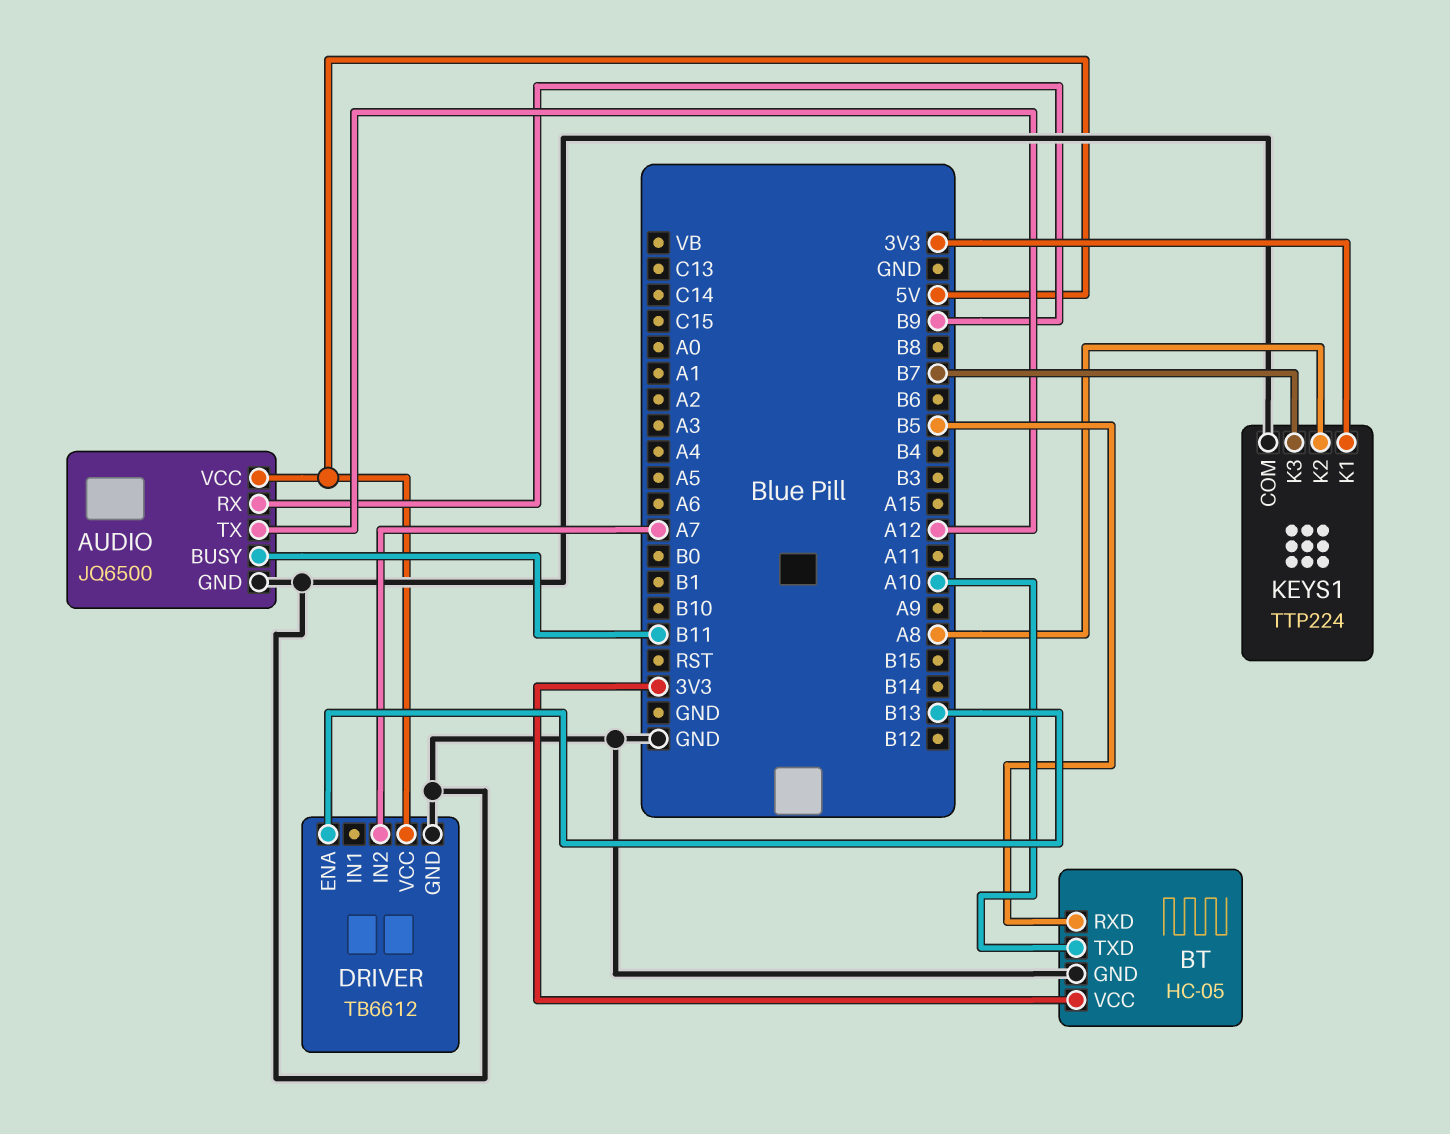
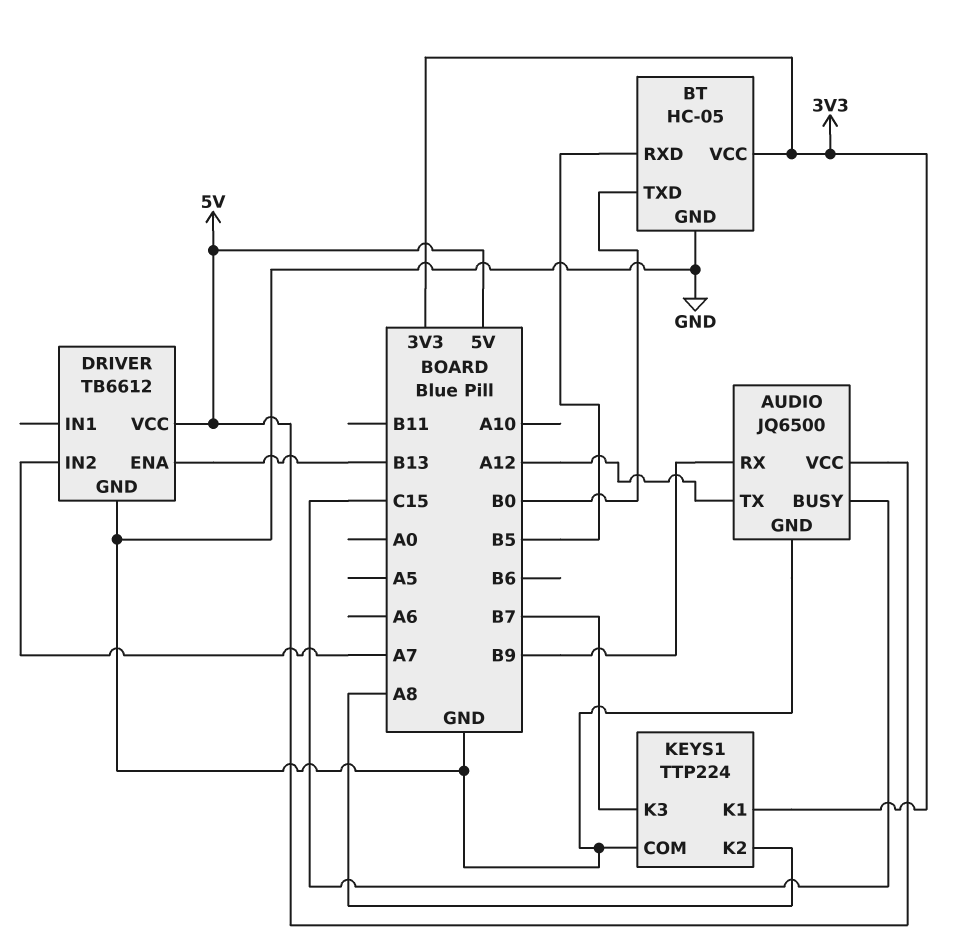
AUDIO pin BUSY: B11 -> C15
BT pin TXD: A10 -> B0

